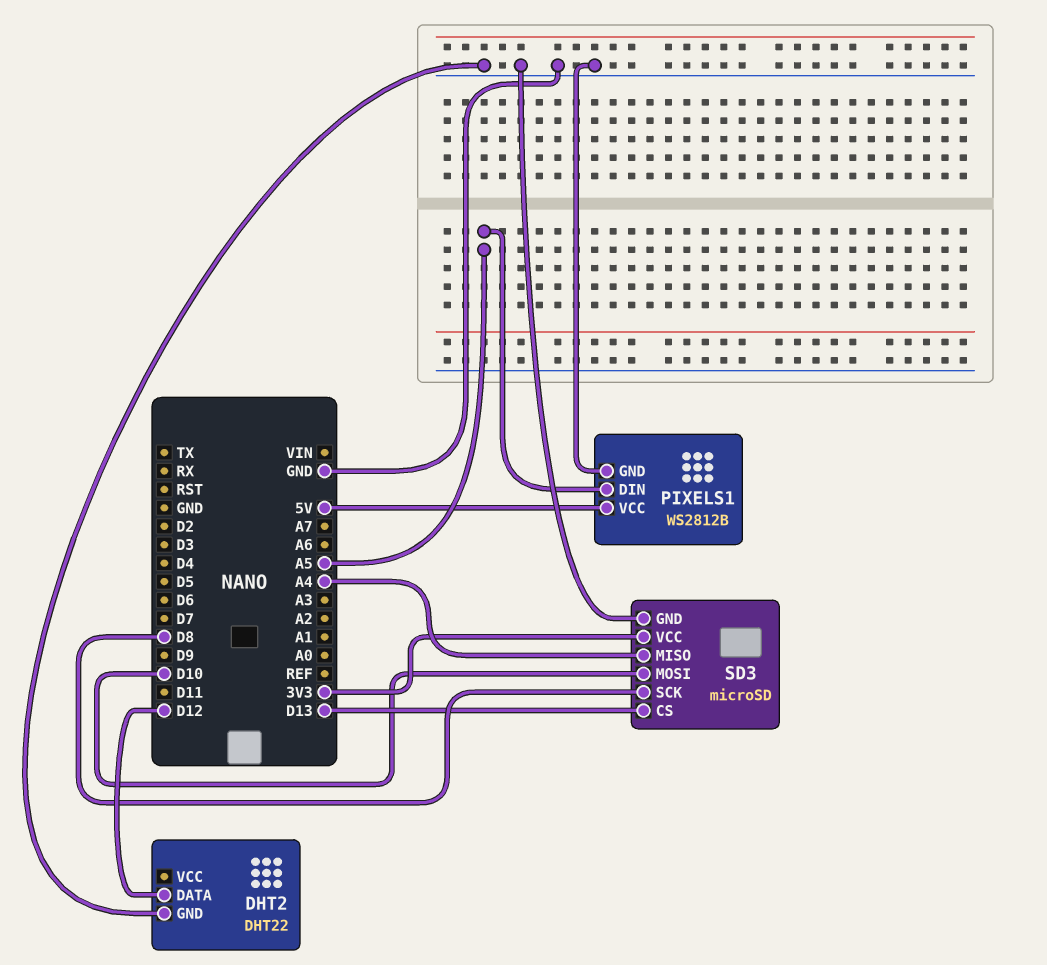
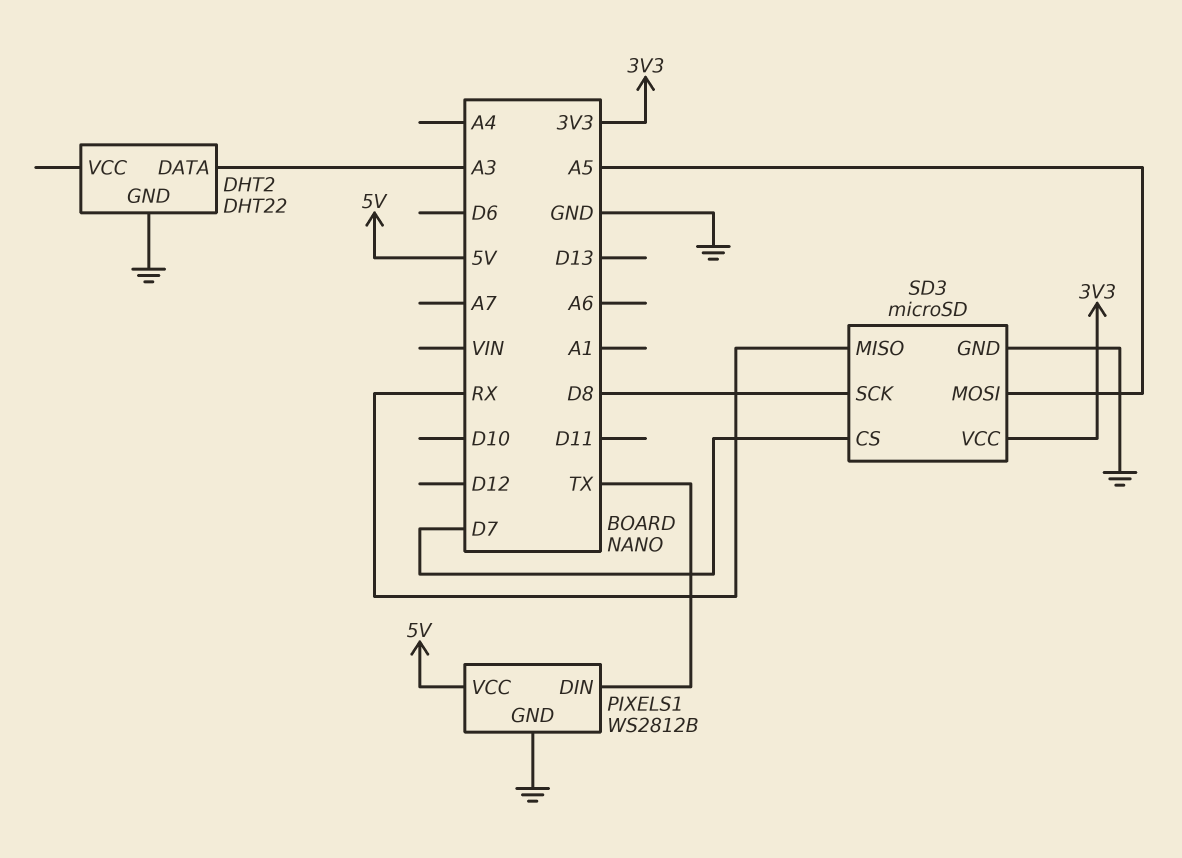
DHT2 pin DATA: D12 -> A3
PIXELS1 pin DIN: A5 -> TX
SD3 pin CS: D13 -> D7
SD3 pin MISO: A4 -> RX
SD3 pin MOSI: D10 -> A5

